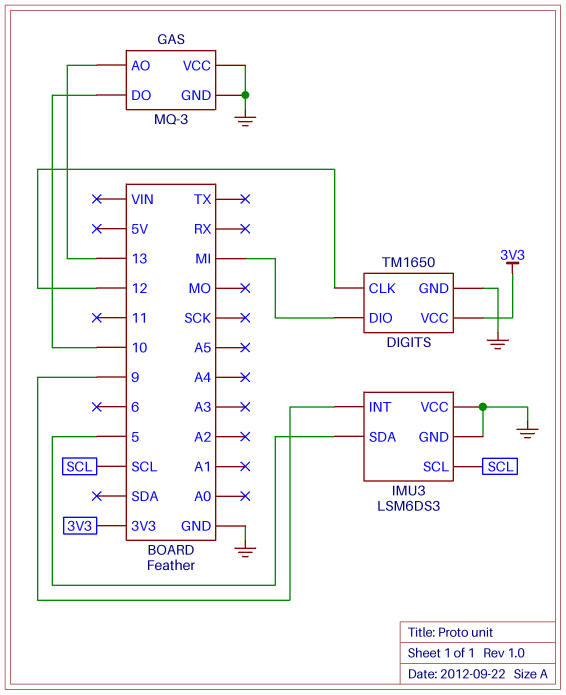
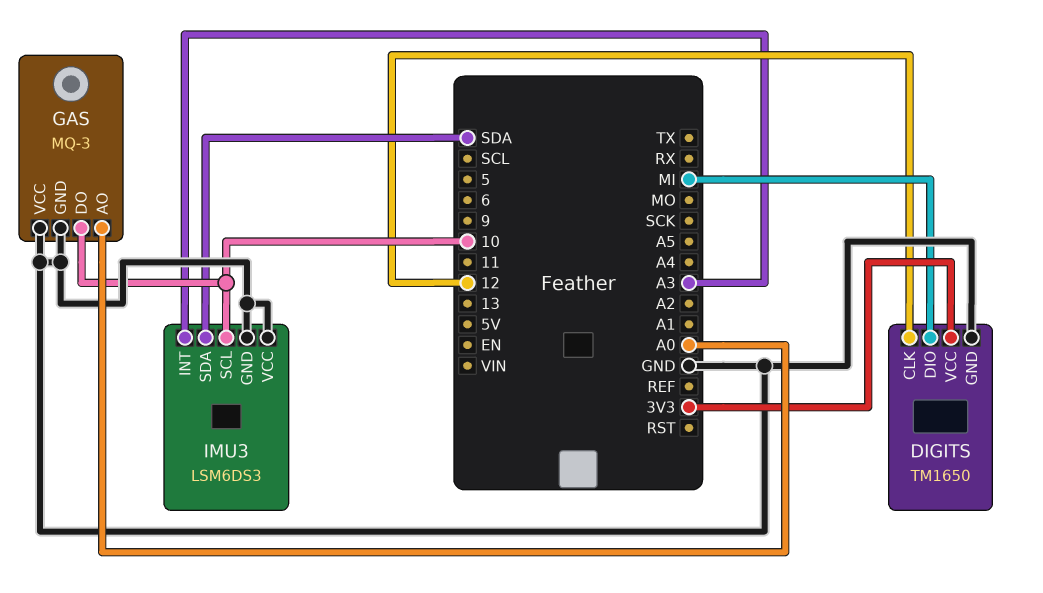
GAS pin AO: 13 -> A0
IMU3 pin INT: 9 -> A3
IMU3 pin SCL: SCL -> 10
IMU3 pin SDA: 5 -> SDA

